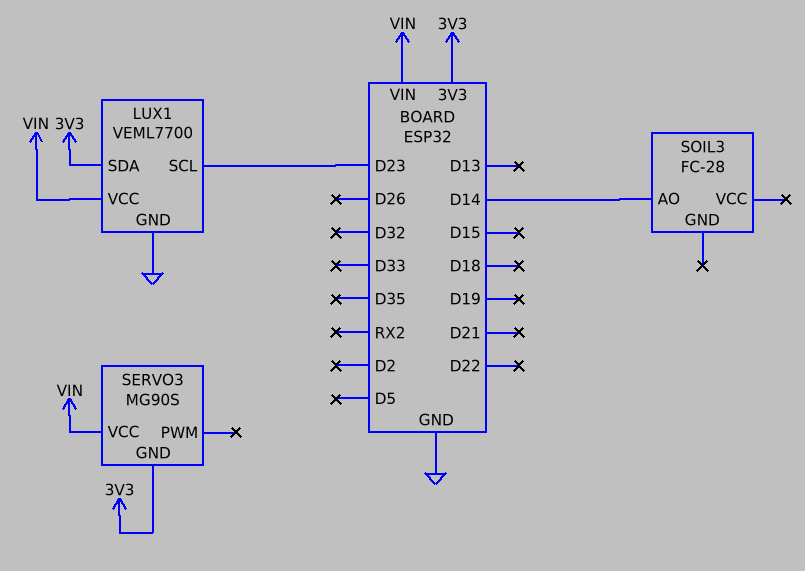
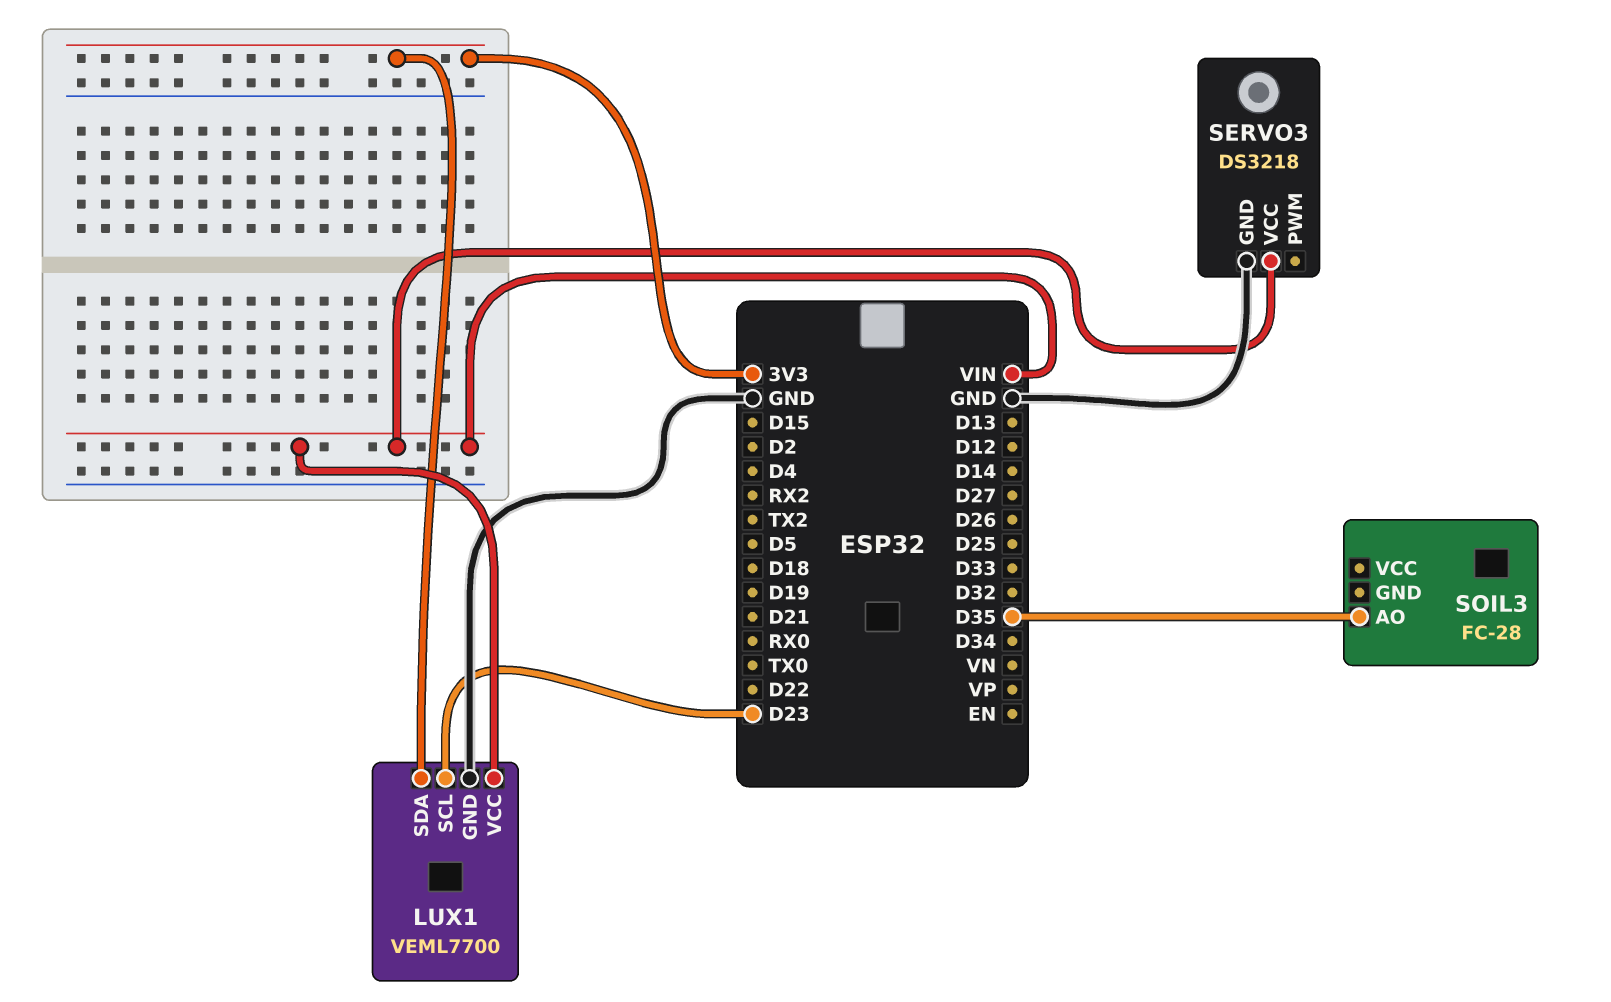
SERVO3: MG90S -> DS3218
SERVO3 pin GND: 3V3 -> GND
SOIL3 pin AO: D14 -> D35

